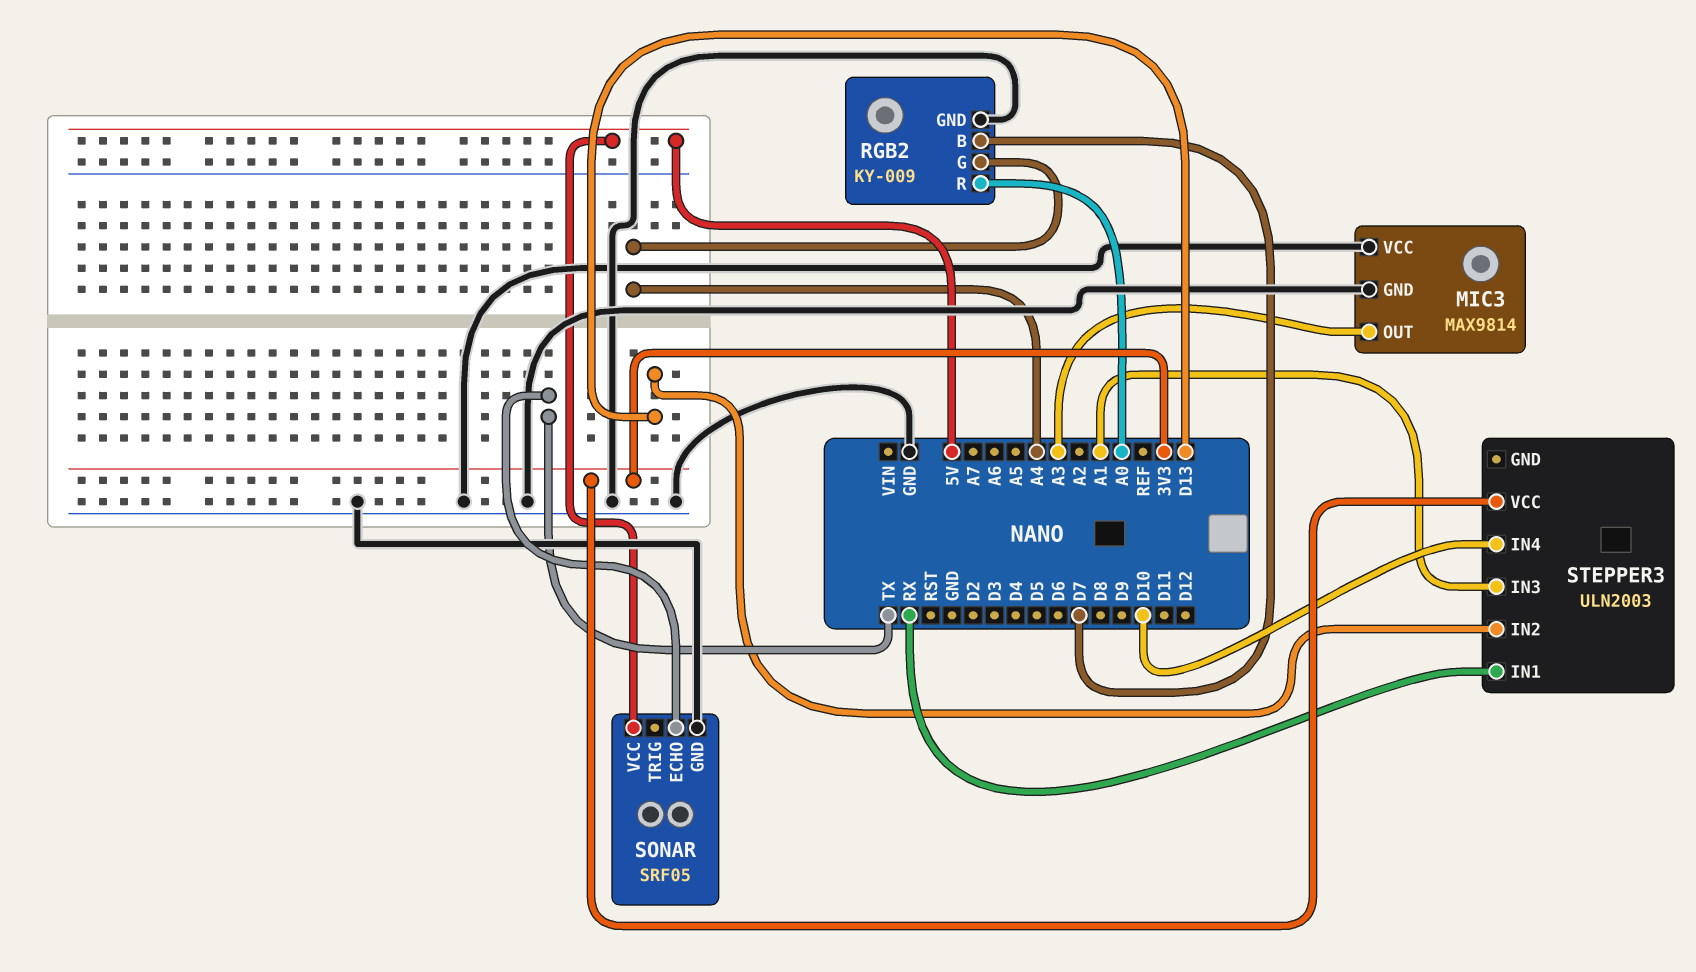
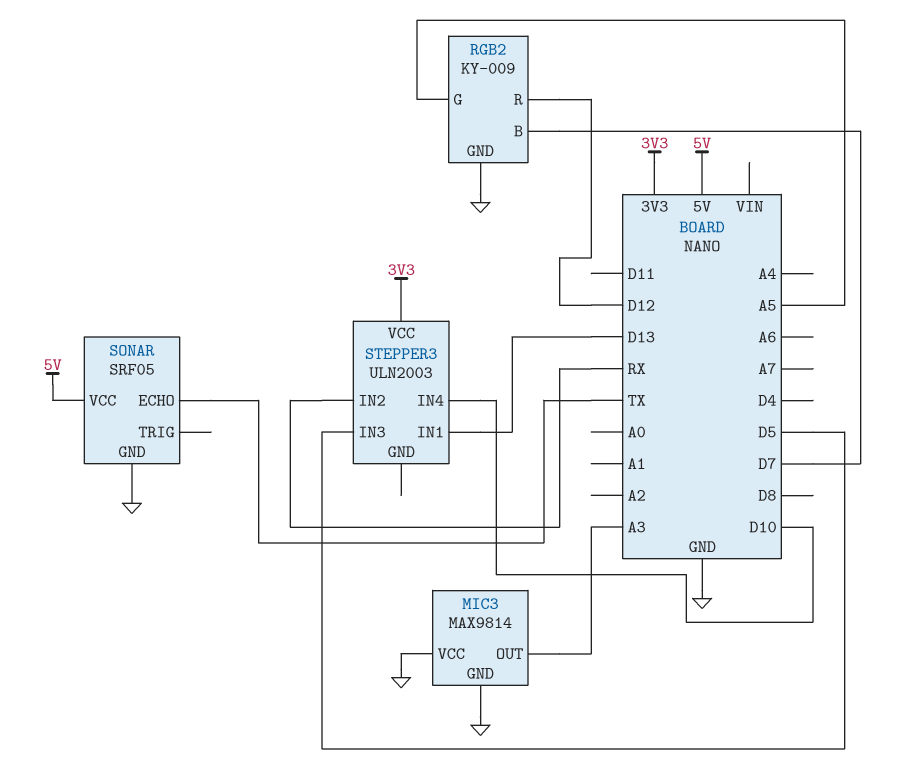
RGB2 pin G: A4 -> A5
RGB2 pin R: A0 -> D12
STEPPER3 pin IN1: RX -> D13
STEPPER3 pin IN2: D13 -> RX
STEPPER3 pin IN3: A1 -> D5

